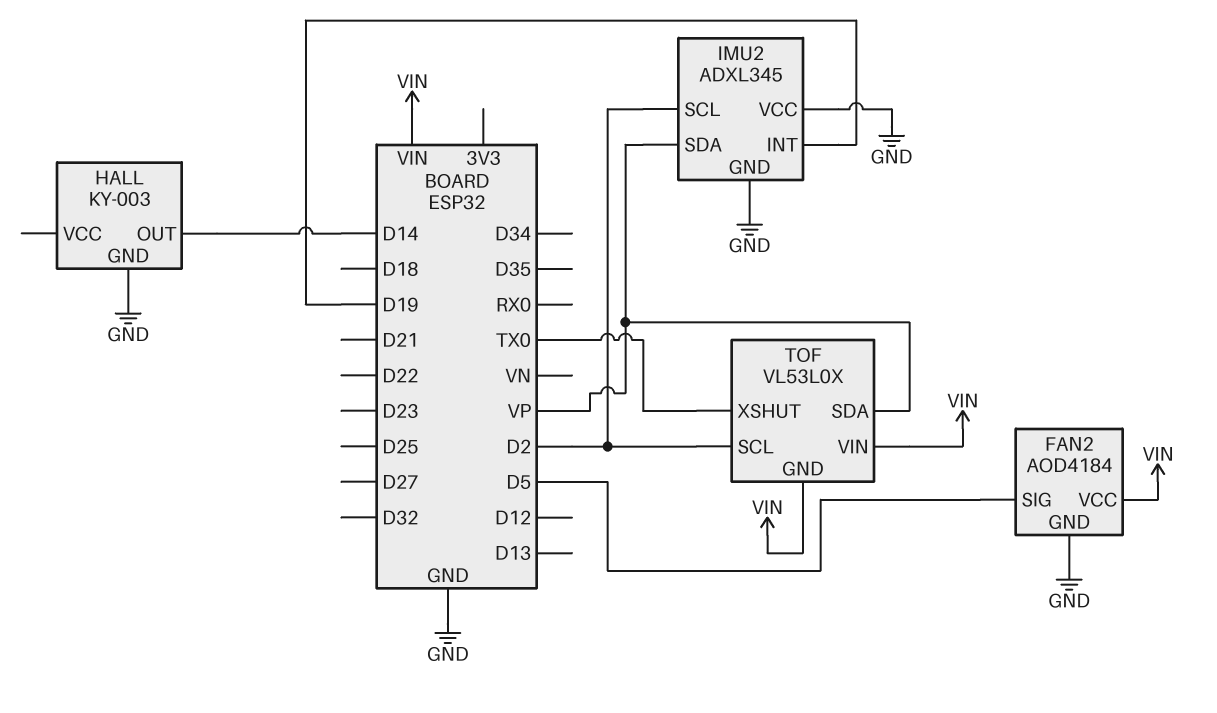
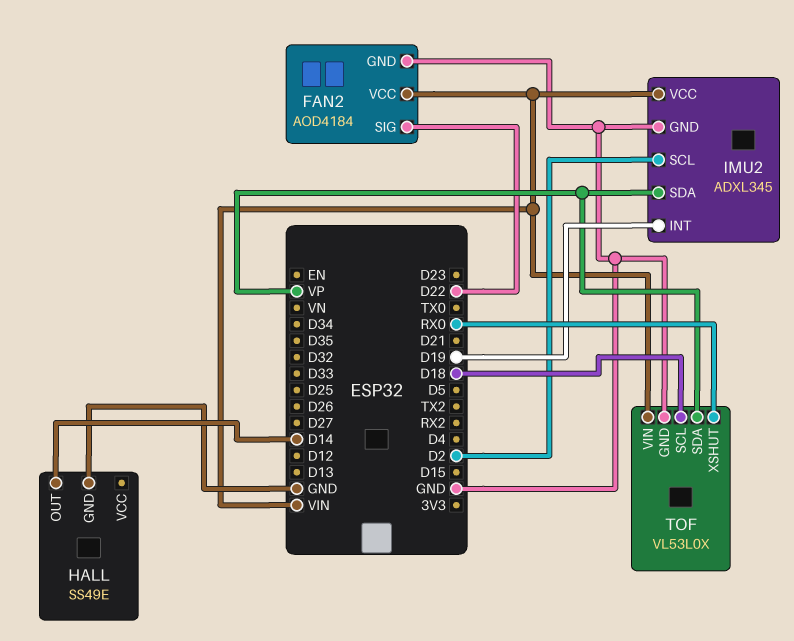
FAN2 pin SIG: D5 -> D22
HALL: KY-003 -> SS49E
IMU2 pin VCC: GND -> VIN
TOF pin GND: VIN -> GND
TOF pin SCL: D2 -> D18
TOF pin XSHUT: TX0 -> RX0

